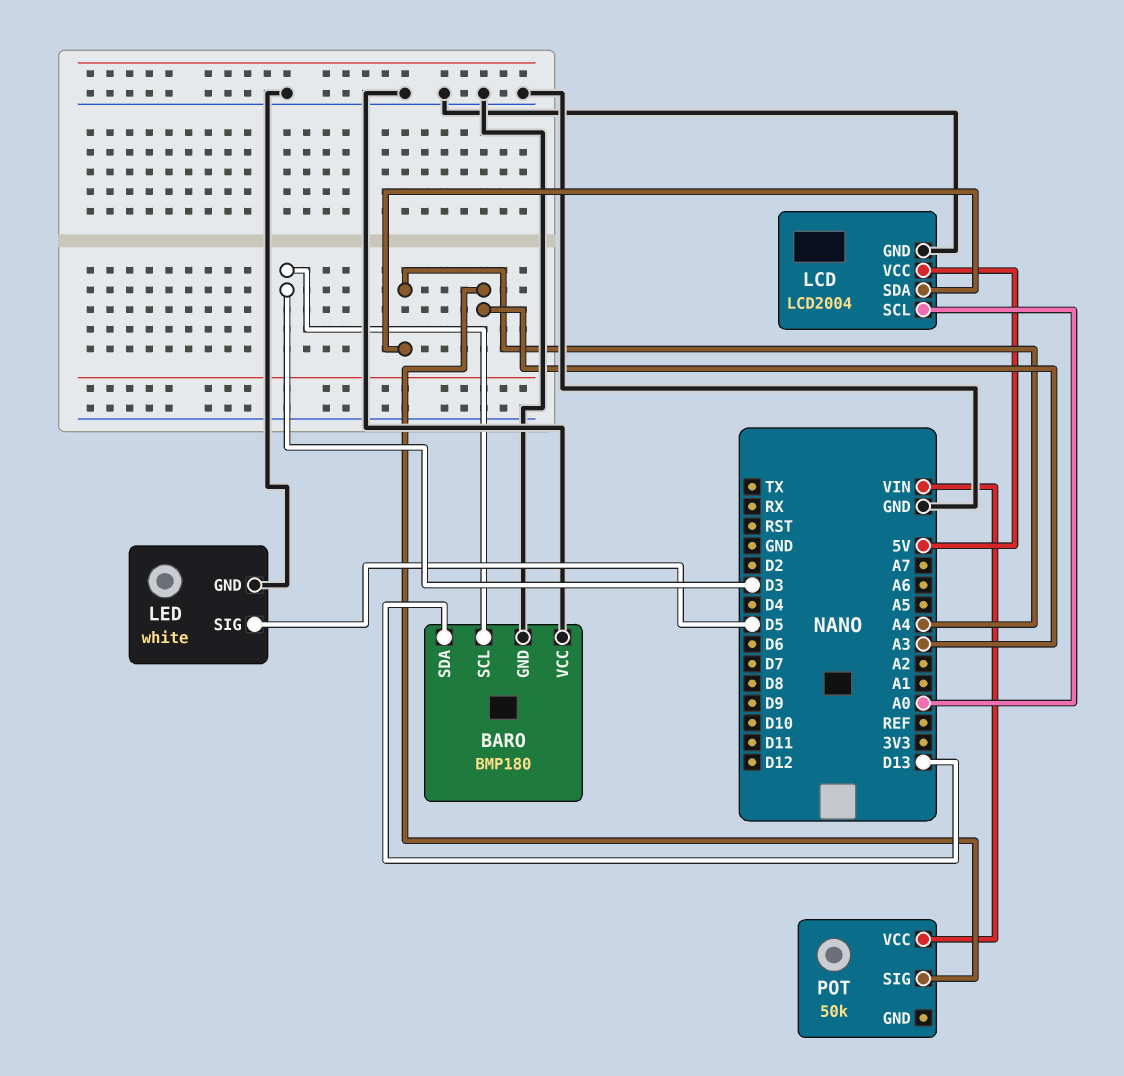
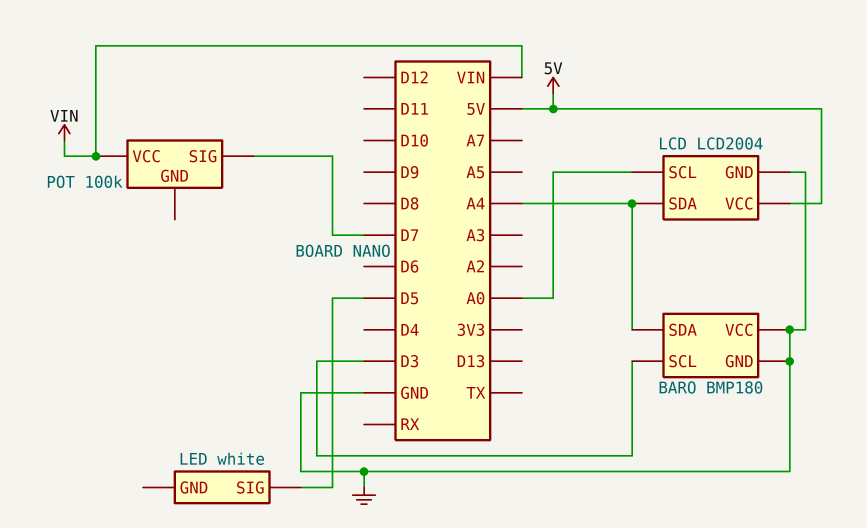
BARO pin SDA: D13 -> A4
LED pin GND: GND -> none
POT: 50k -> 100k
POT pin SIG: A3 -> D7

